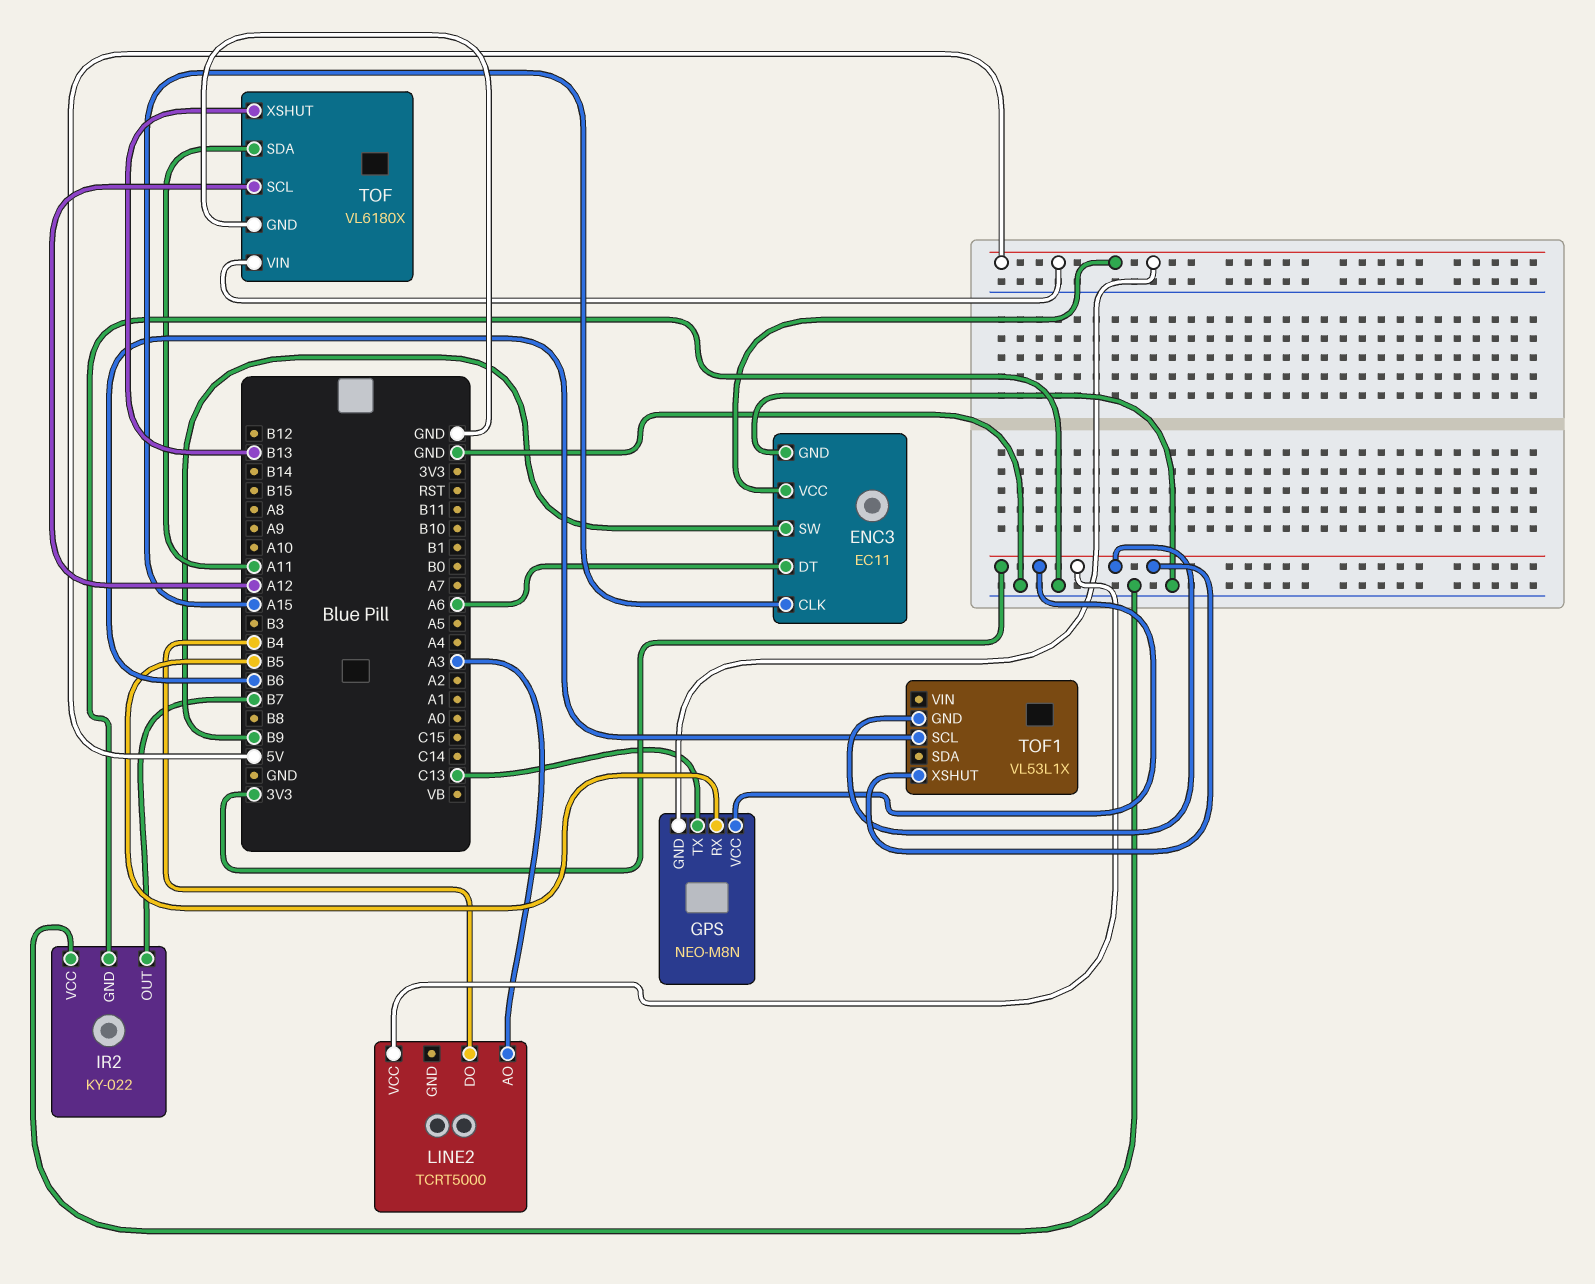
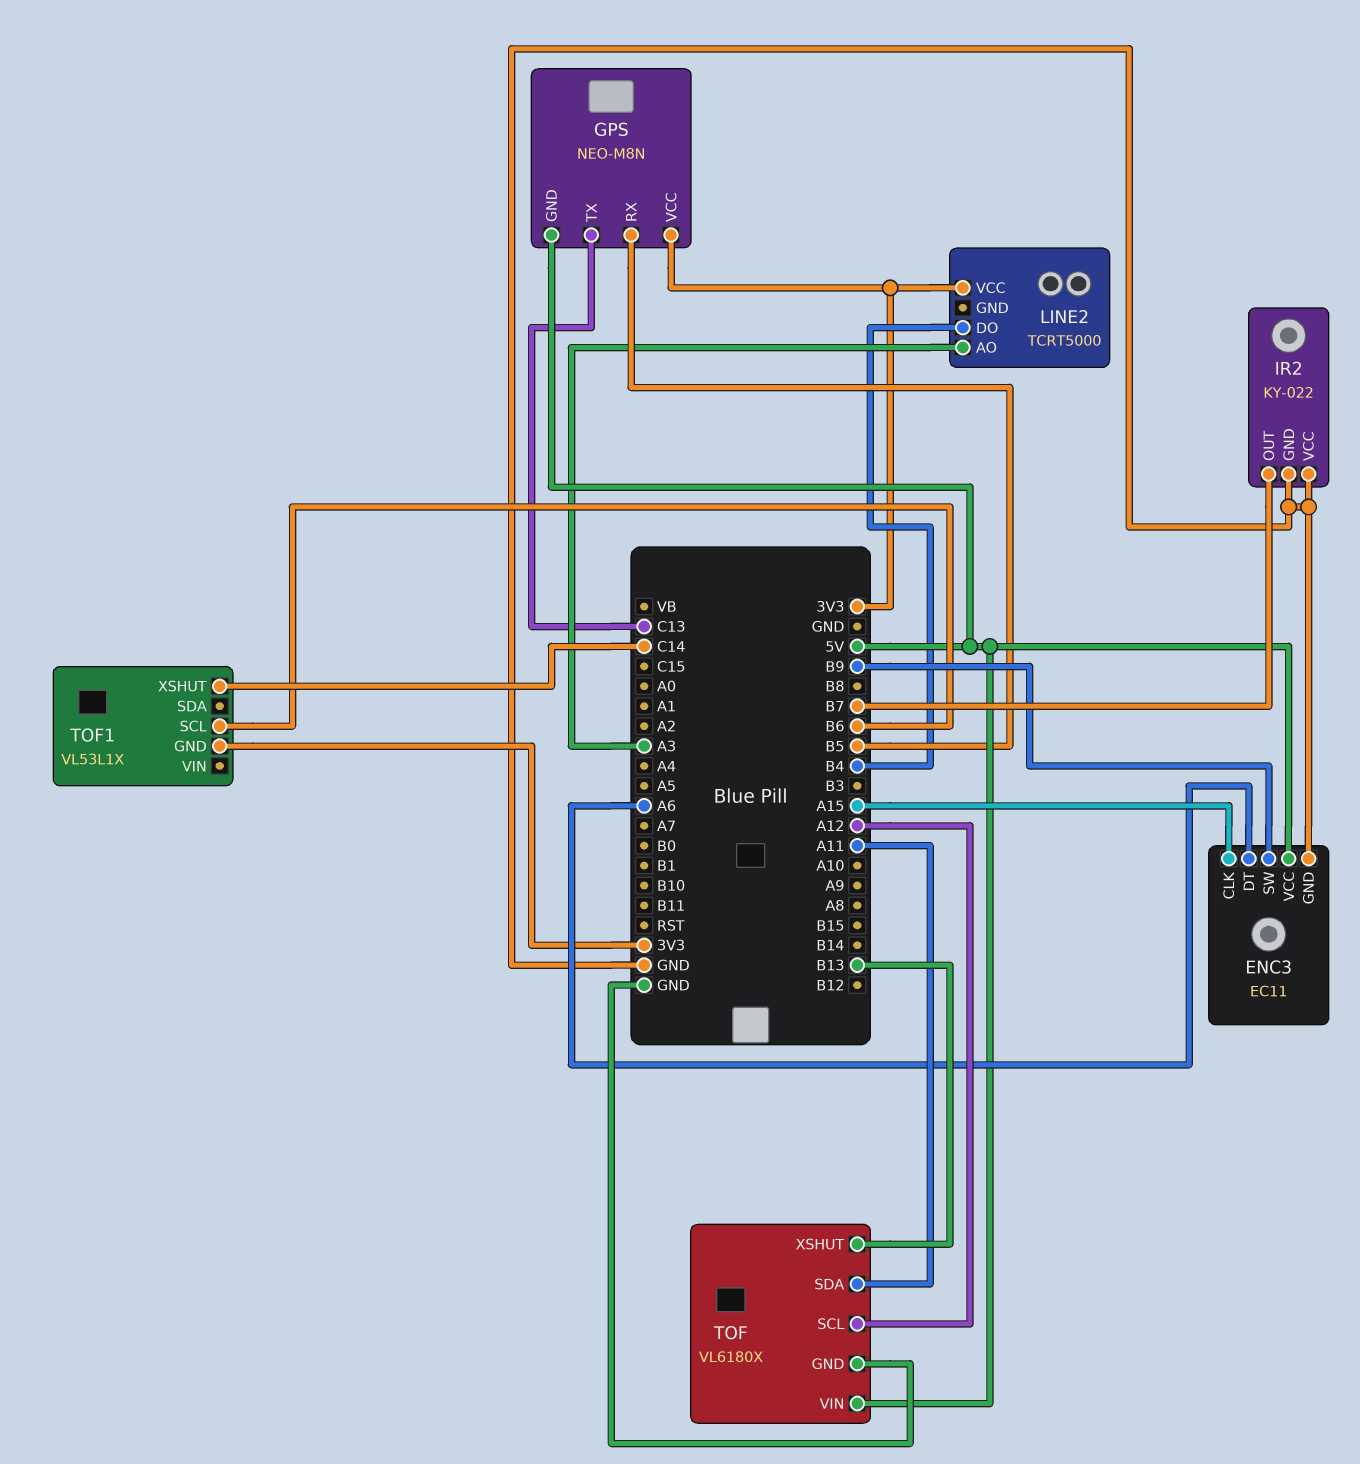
TOF1 pin XSHUT: 3V3 -> C14

